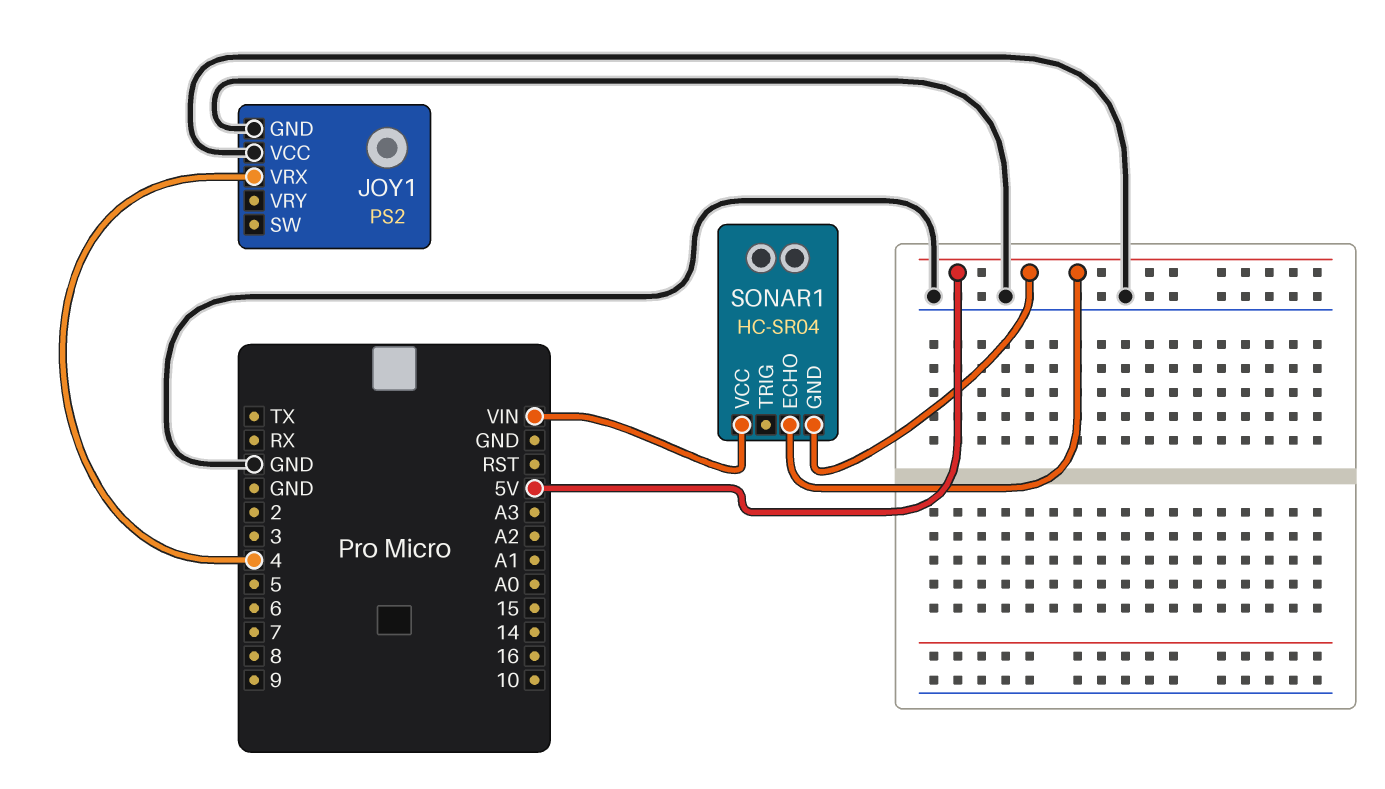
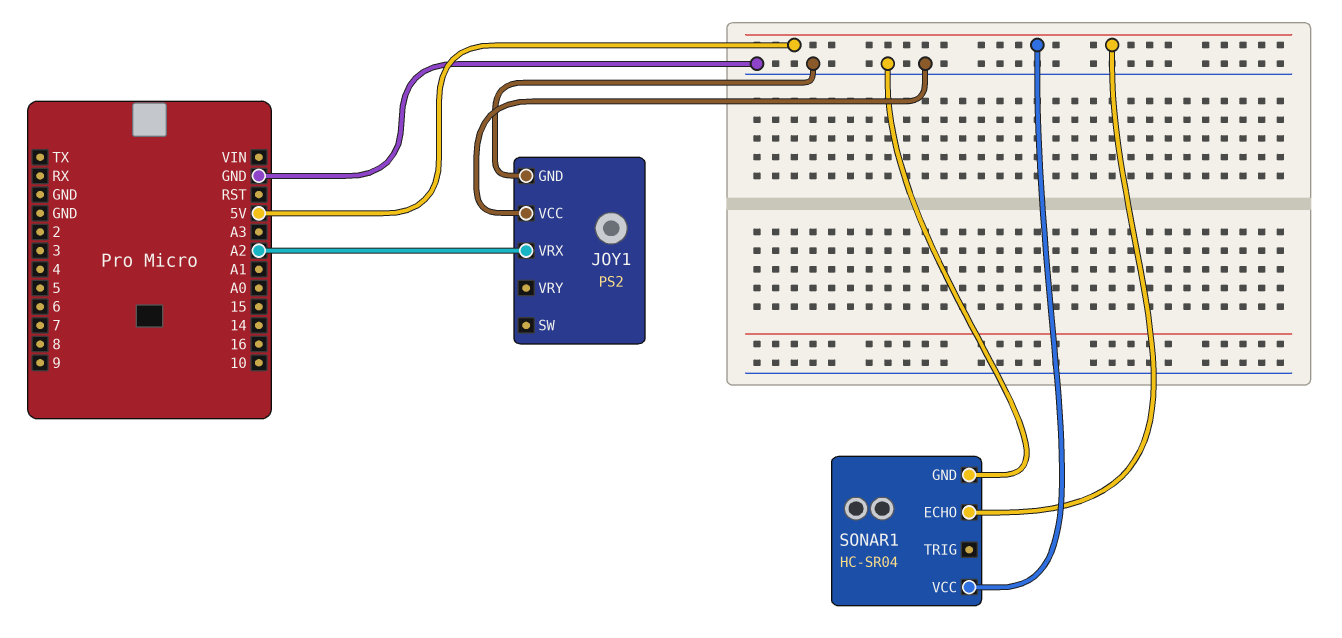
JOY1 pin VRX: 4 -> A2
SONAR1 pin GND: 5V -> GND
SONAR1 pin VCC: VIN -> 5V

